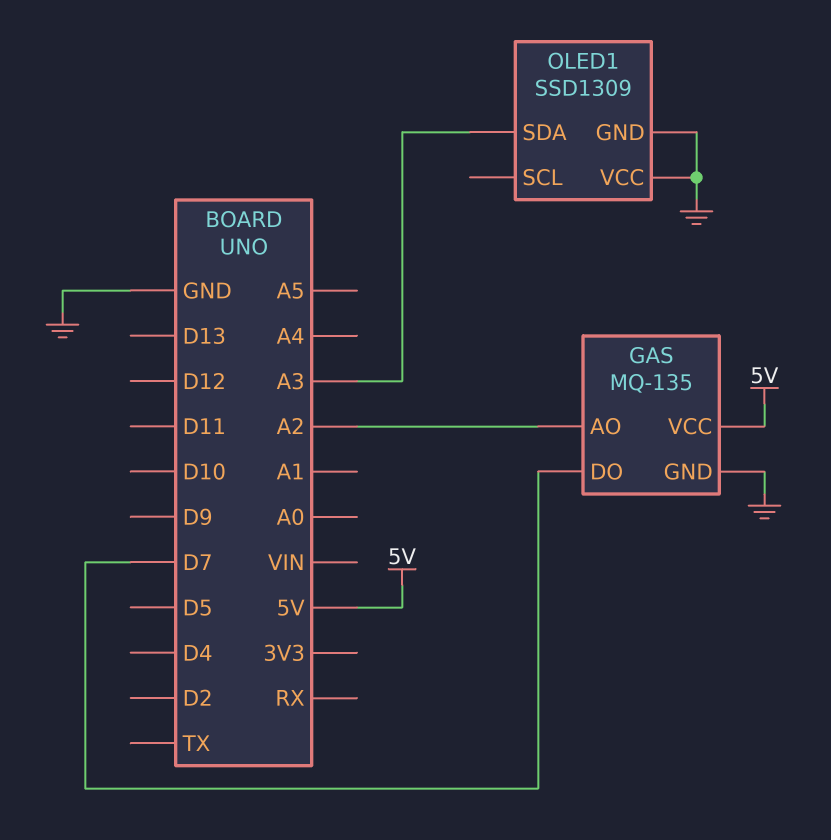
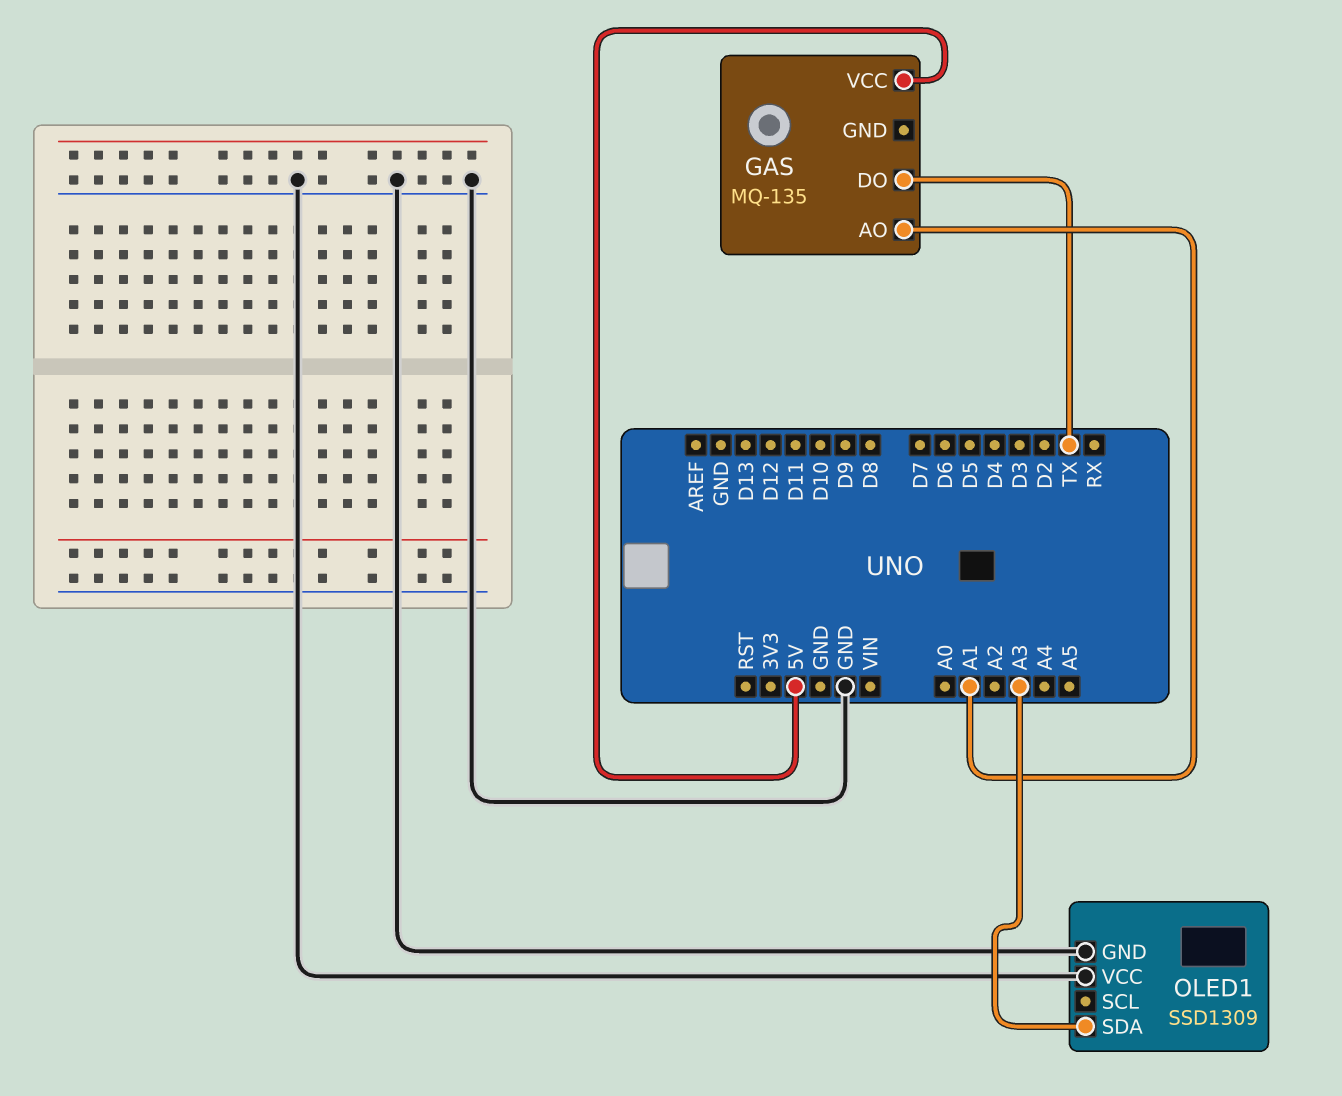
GAS pin AO: A2 -> A1
GAS pin DO: D7 -> TX
GAS pin GND: GND -> none

